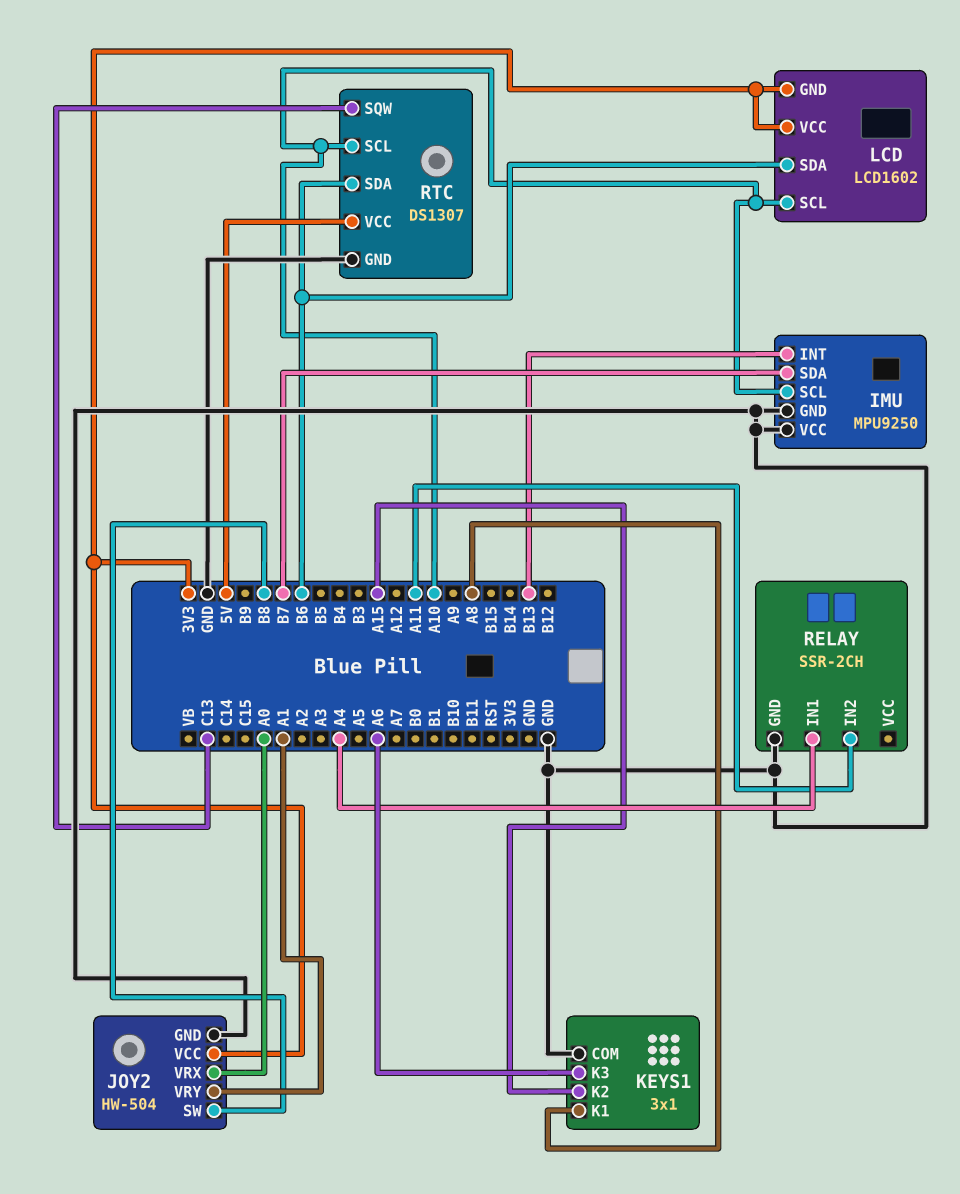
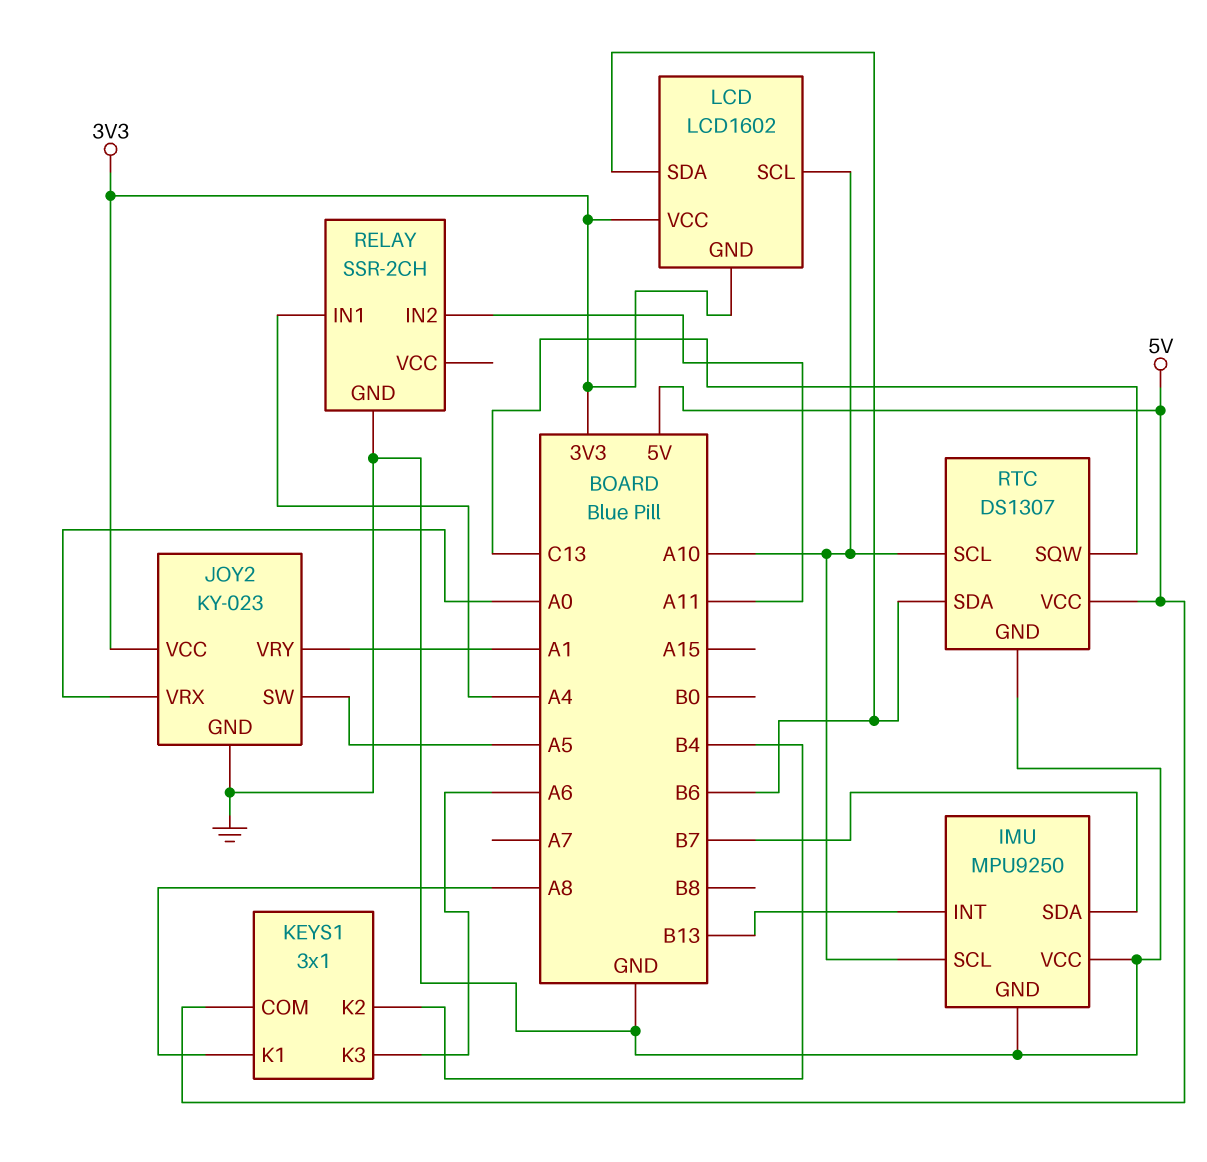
JOY2: HW-504 -> KY-023
JOY2 pin SW: B8 -> A5
KEYS1 pin COM: GND -> 5V
KEYS1 pin K2: A15 -> B4

